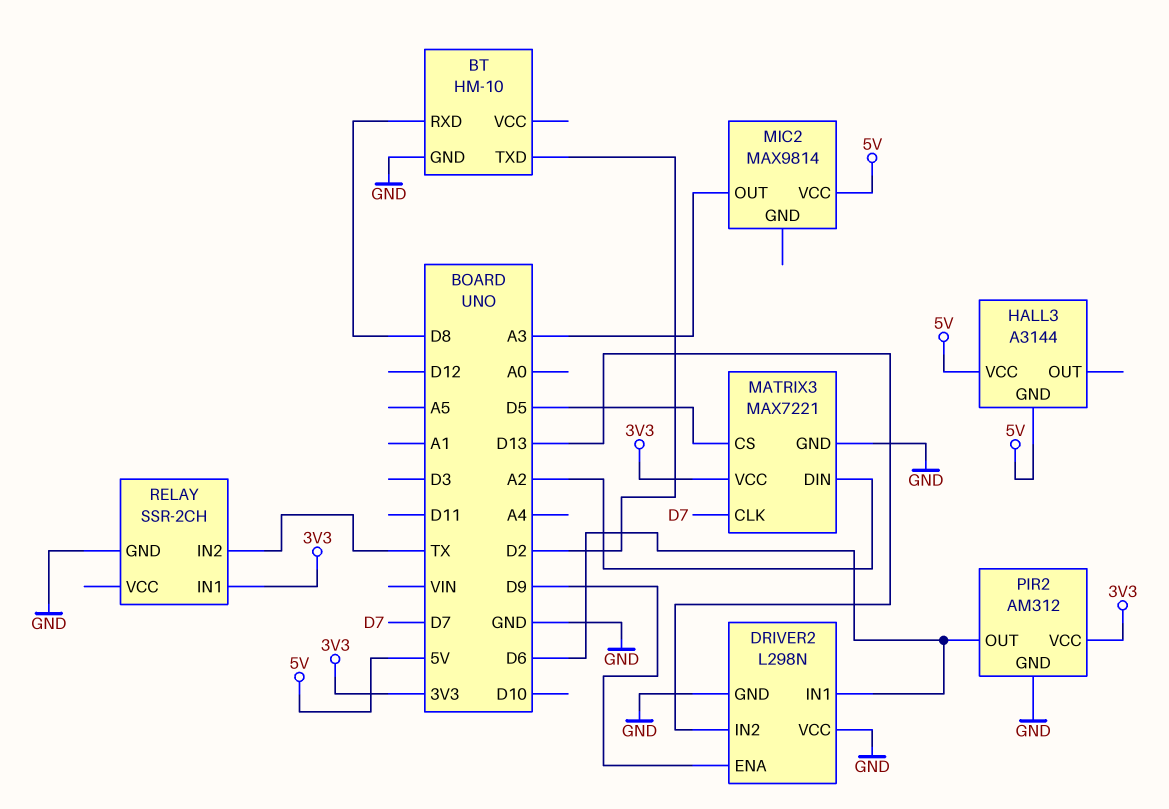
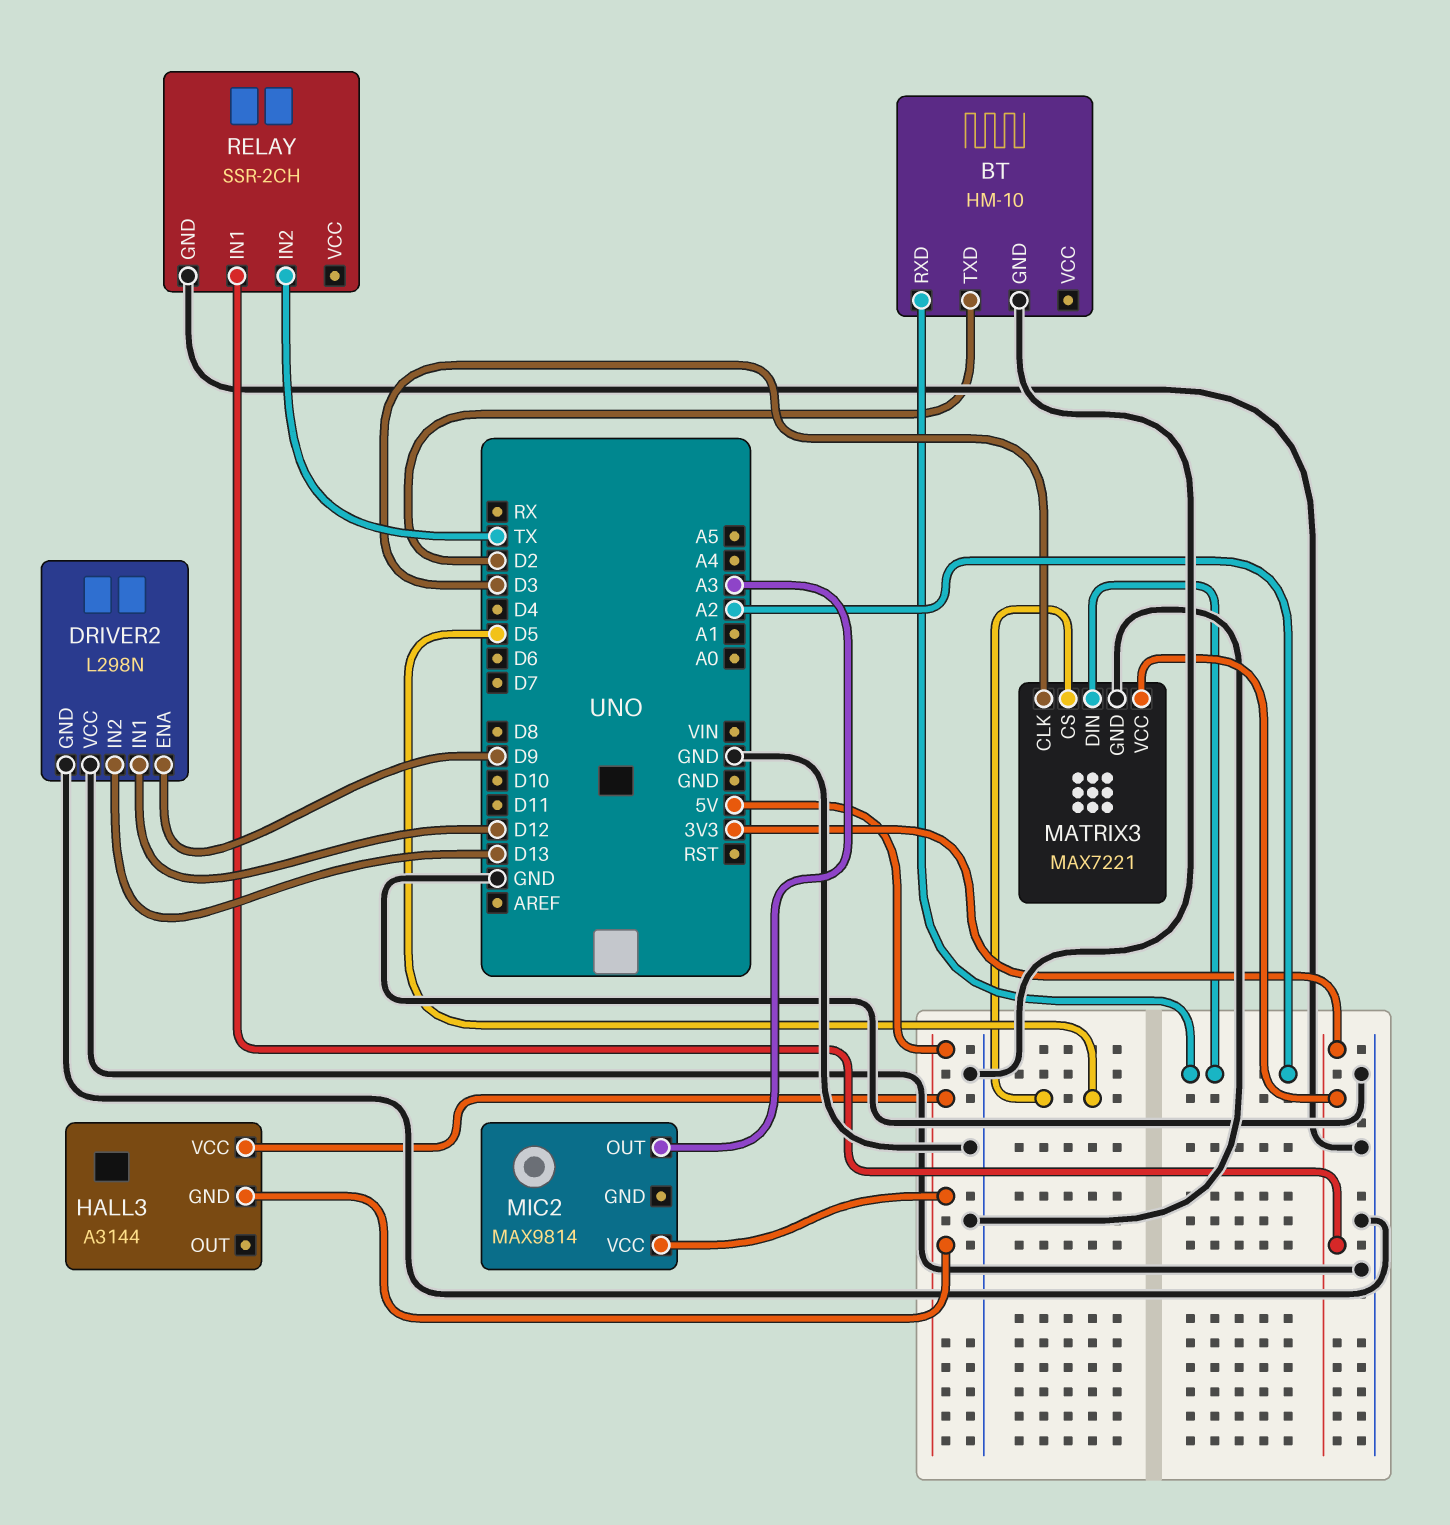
BT pin RXD: D8 -> A2
DRIVER2 pin IN1: D6 -> D12
MATRIX3 pin CLK: D7 -> D3
PIR2: AM312 -> none
PIR2 pin GND: GND -> none
PIR2 pin OUT: D6 -> none
PIR2 pin VCC: 3V3 -> none

